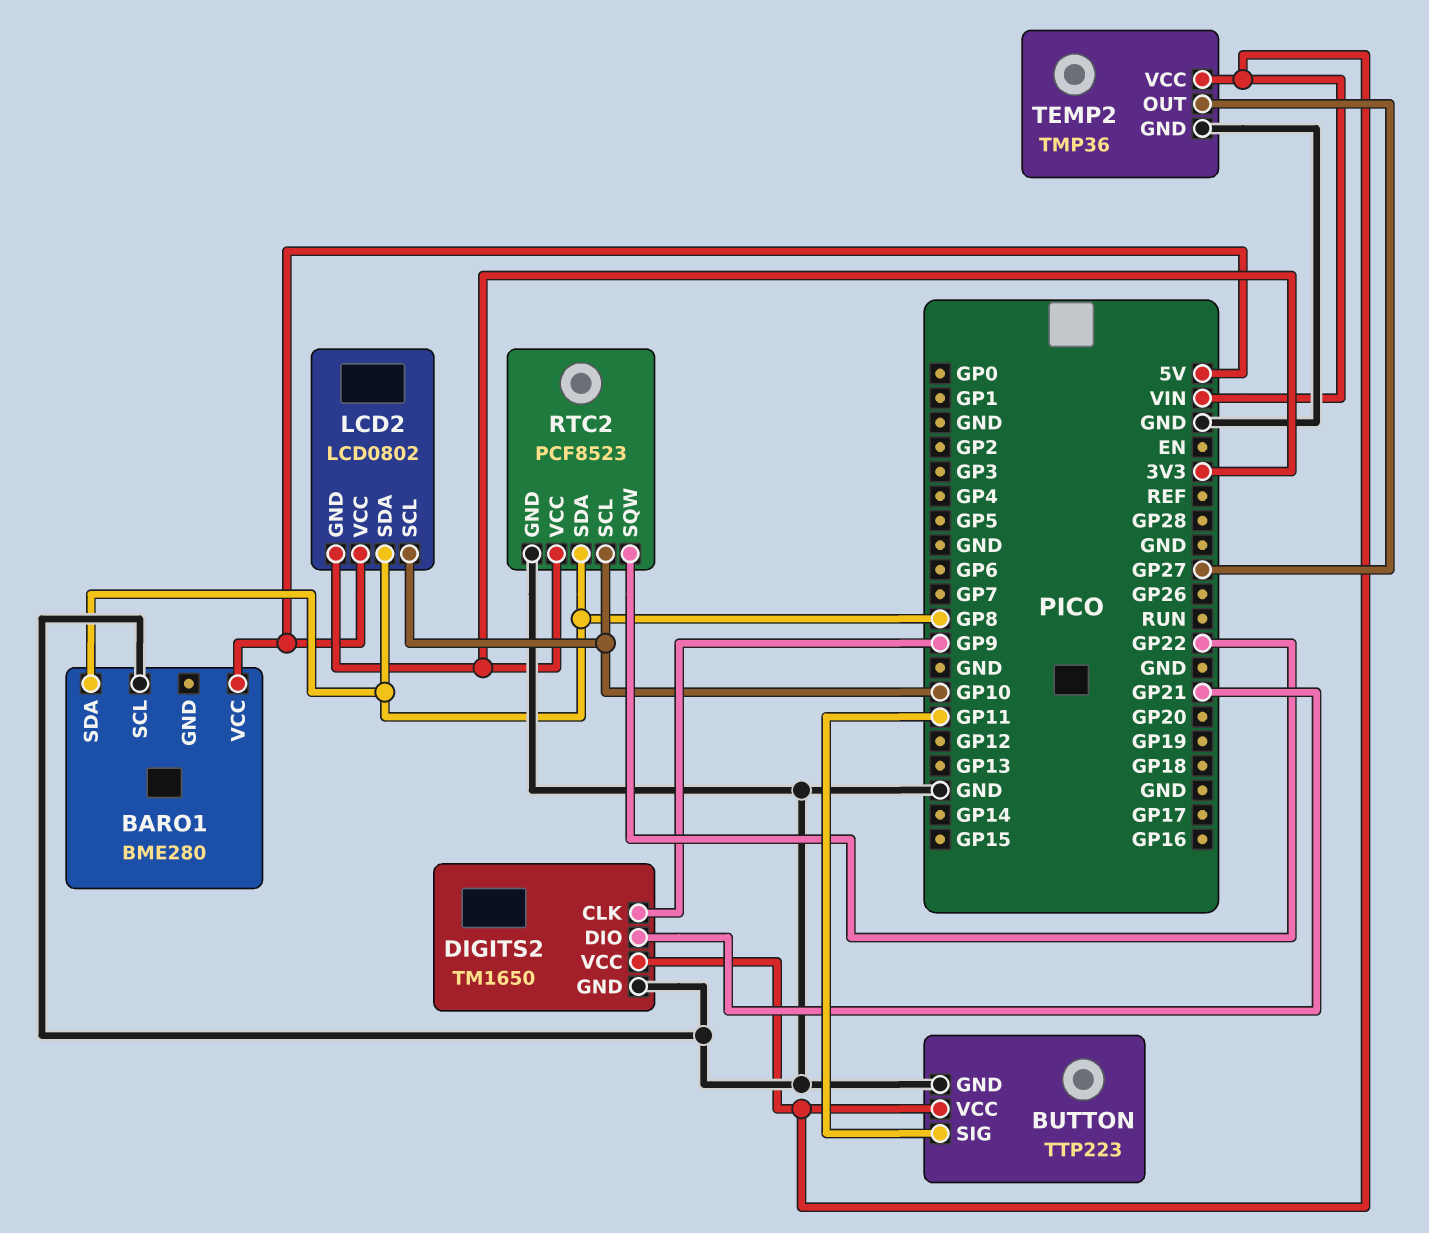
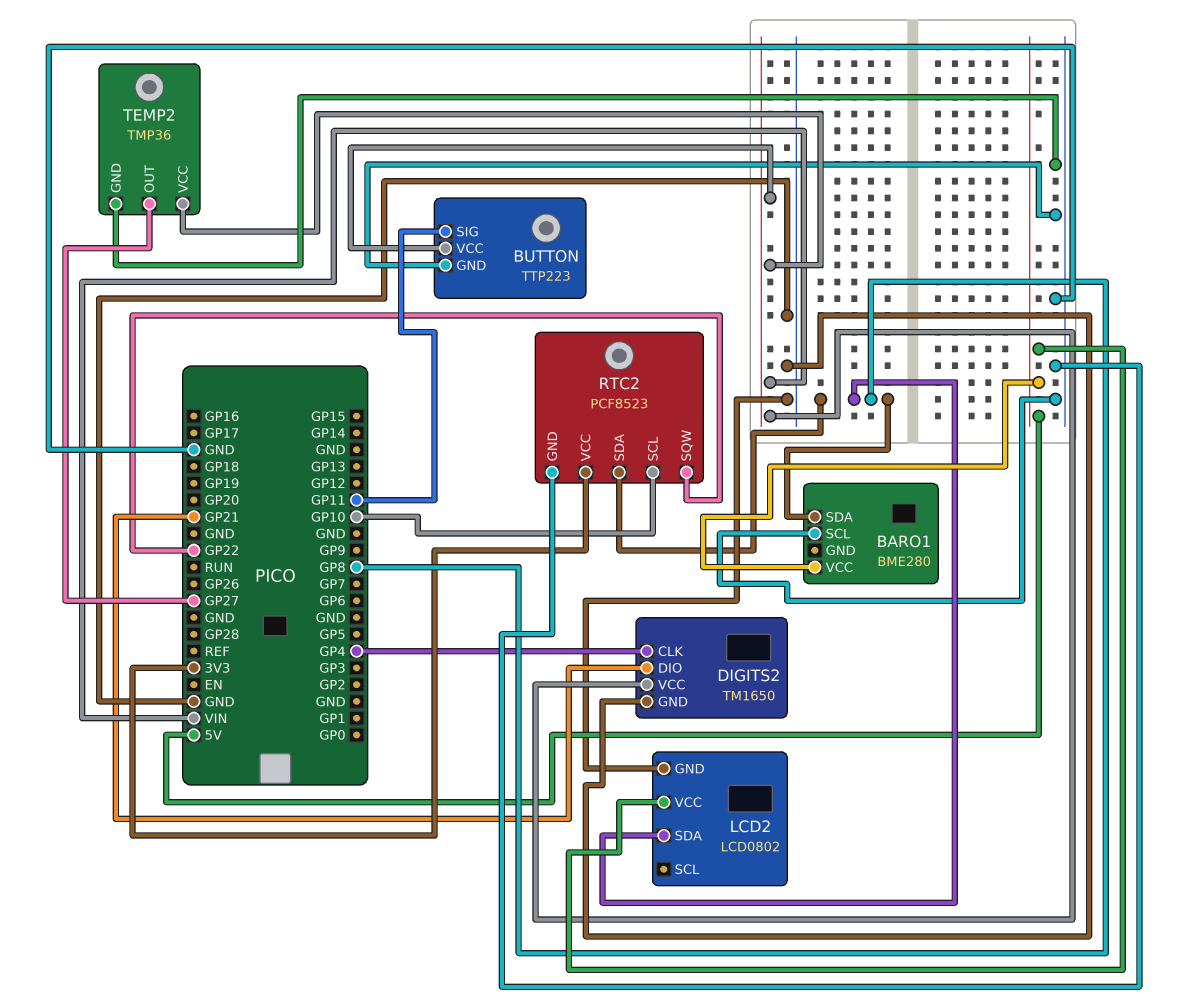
DIGITS2 pin CLK: GP9 -> GP4
LCD2 pin GND: 3V3 -> GND
LCD2 pin SCL: GP10 -> none

